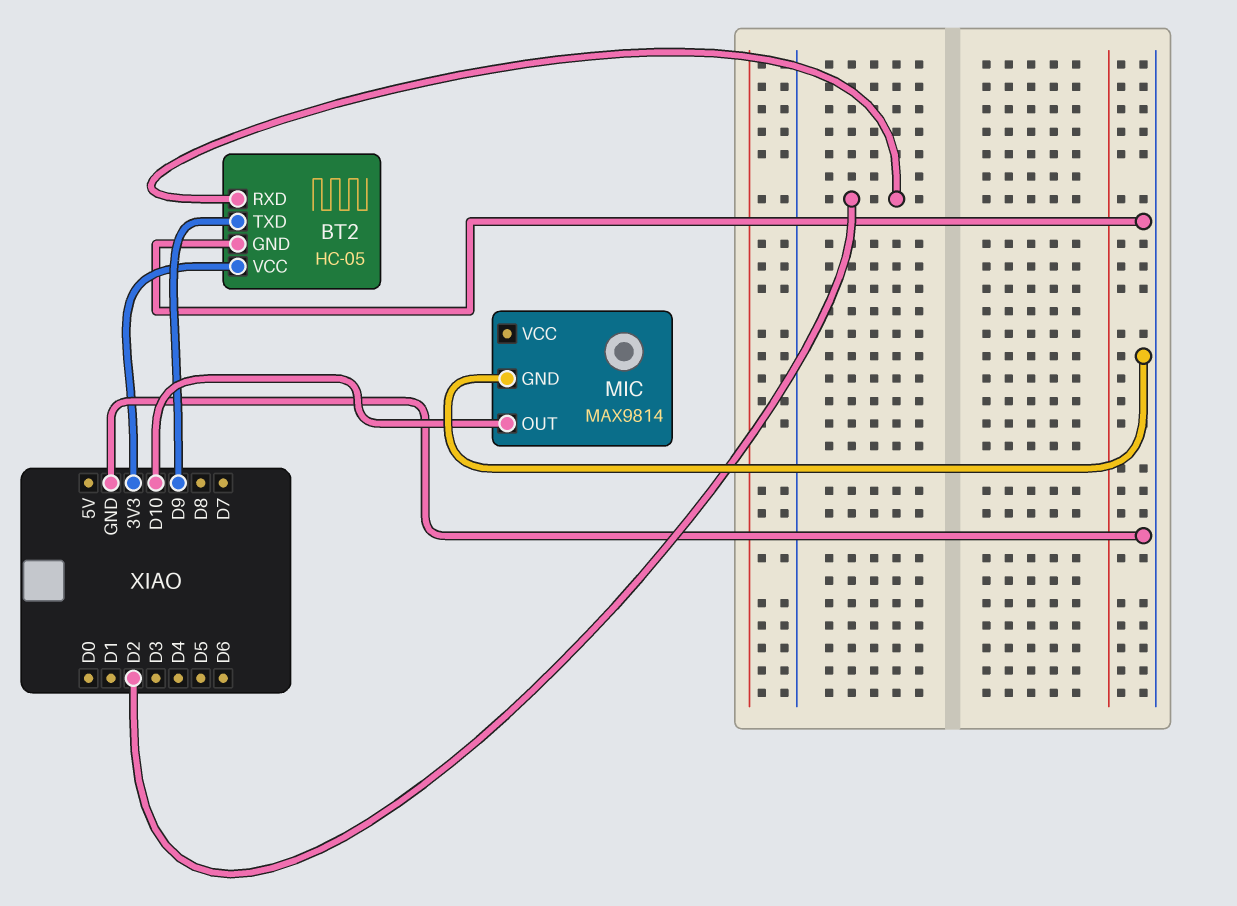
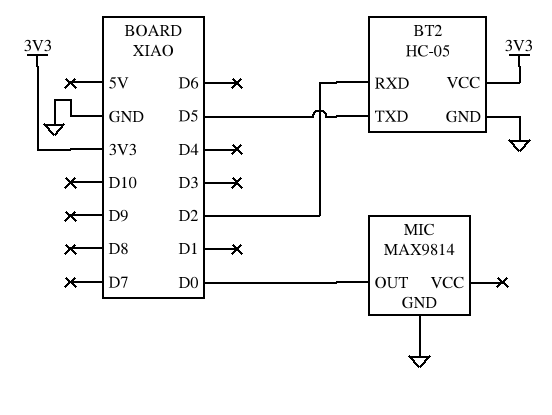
BT2 pin TXD: D9 -> D5
MIC pin OUT: D10 -> D0

